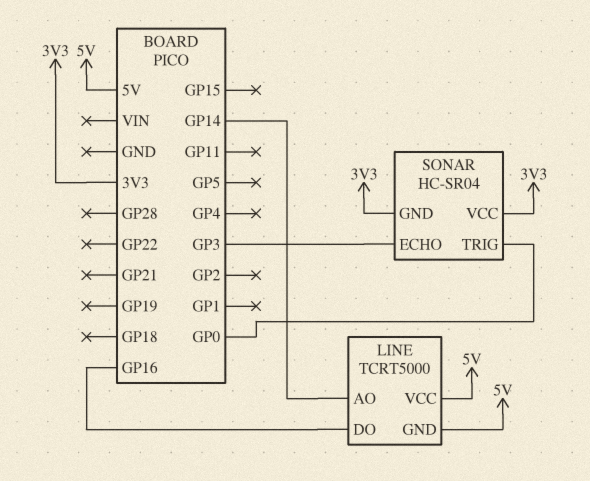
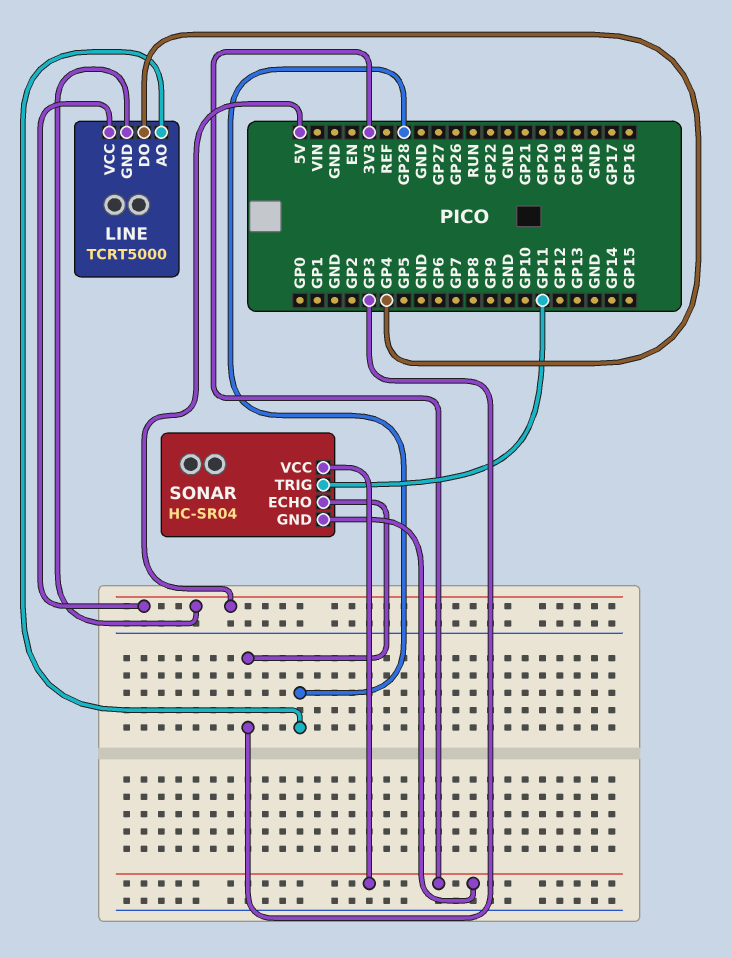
LINE pin AO: GP14 -> GP28
LINE pin DO: GP16 -> GP4
SONAR pin TRIG: GP0 -> GP11

